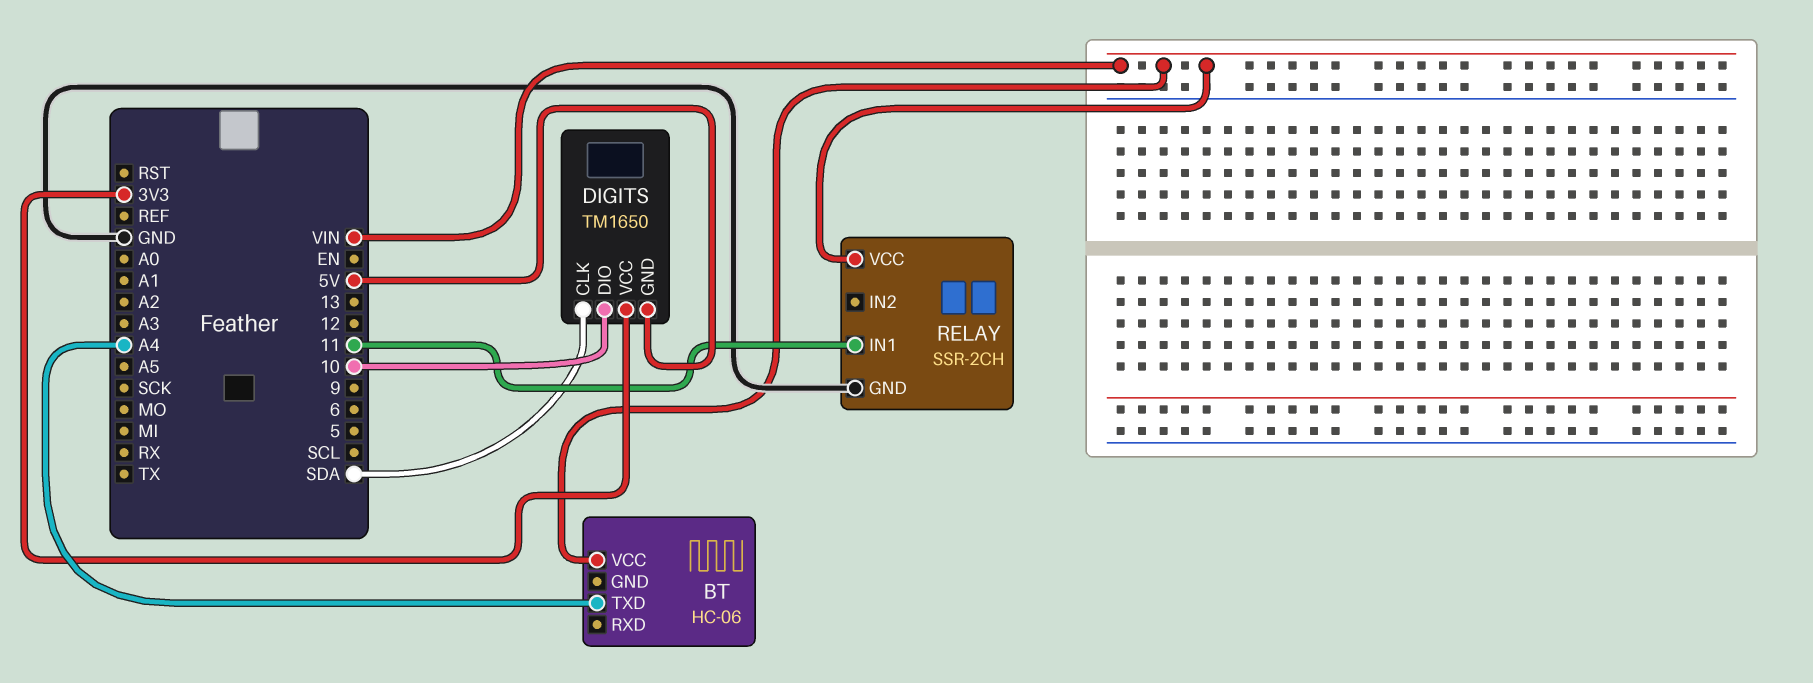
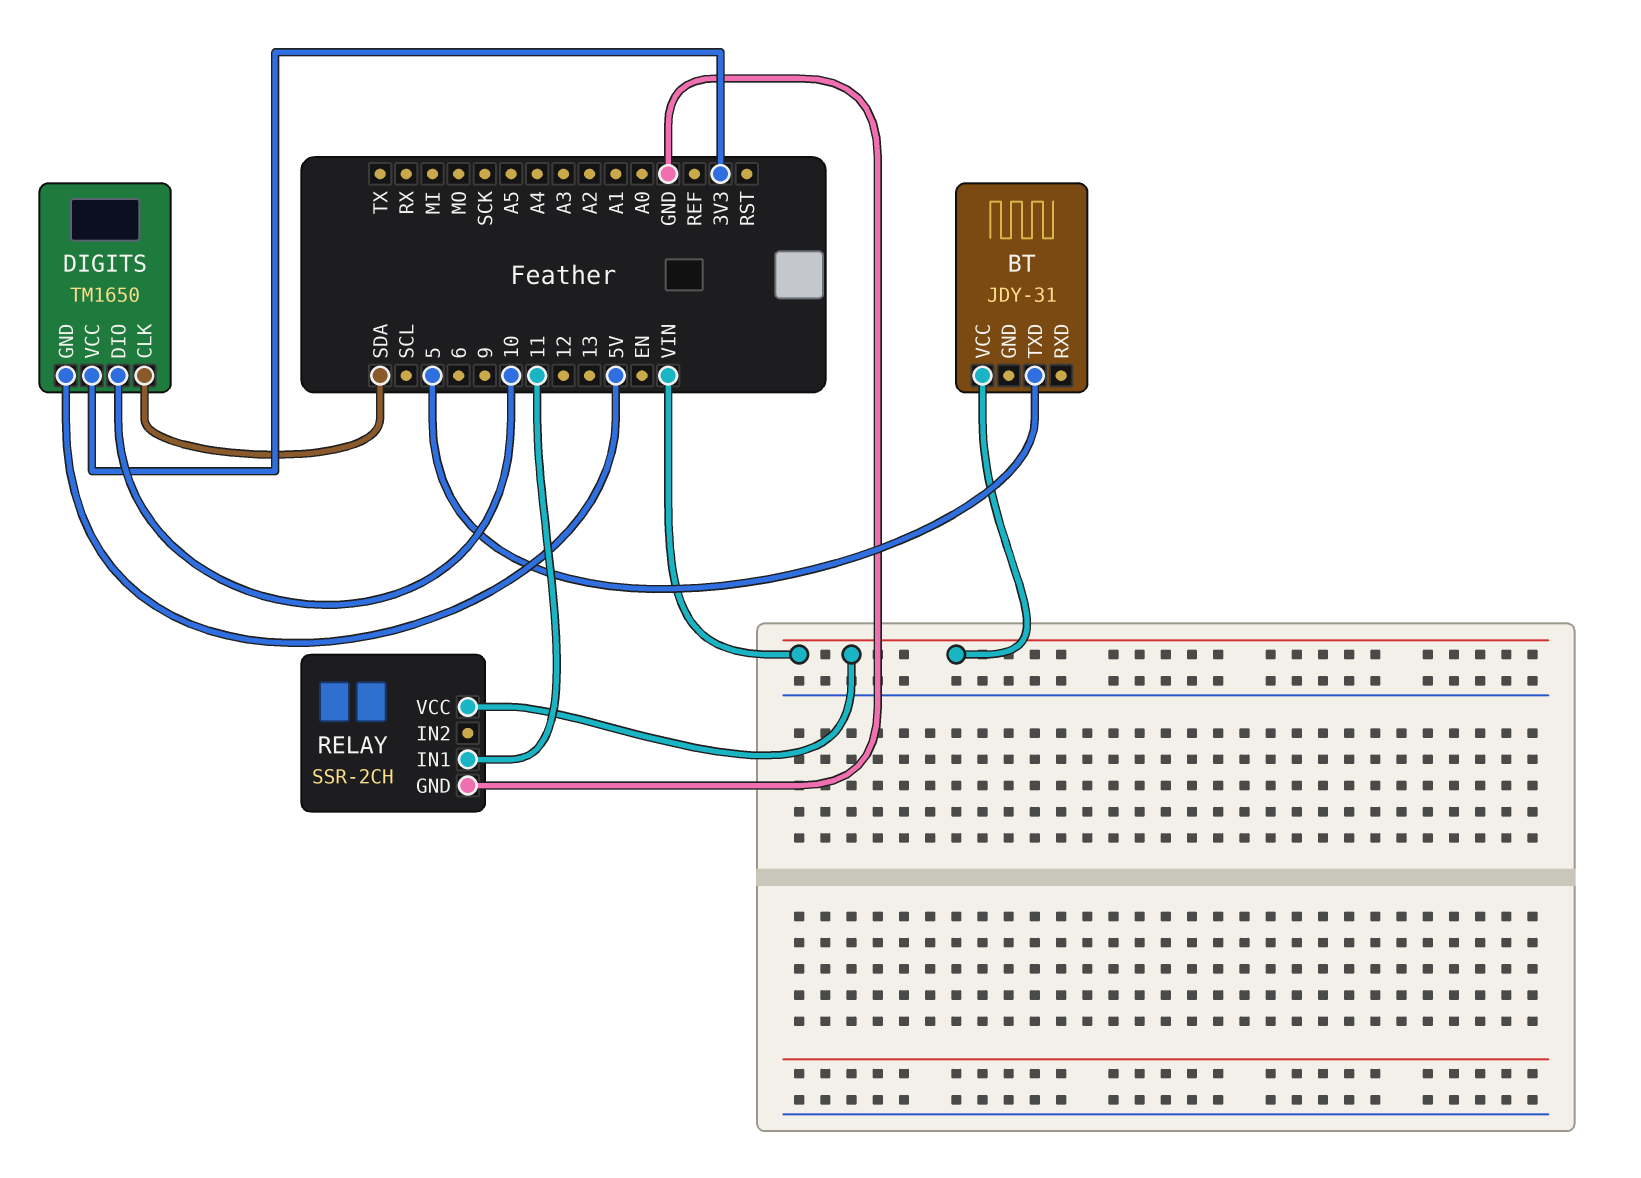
BT: HC-06 -> JDY-31
BT pin TXD: A4 -> 5

